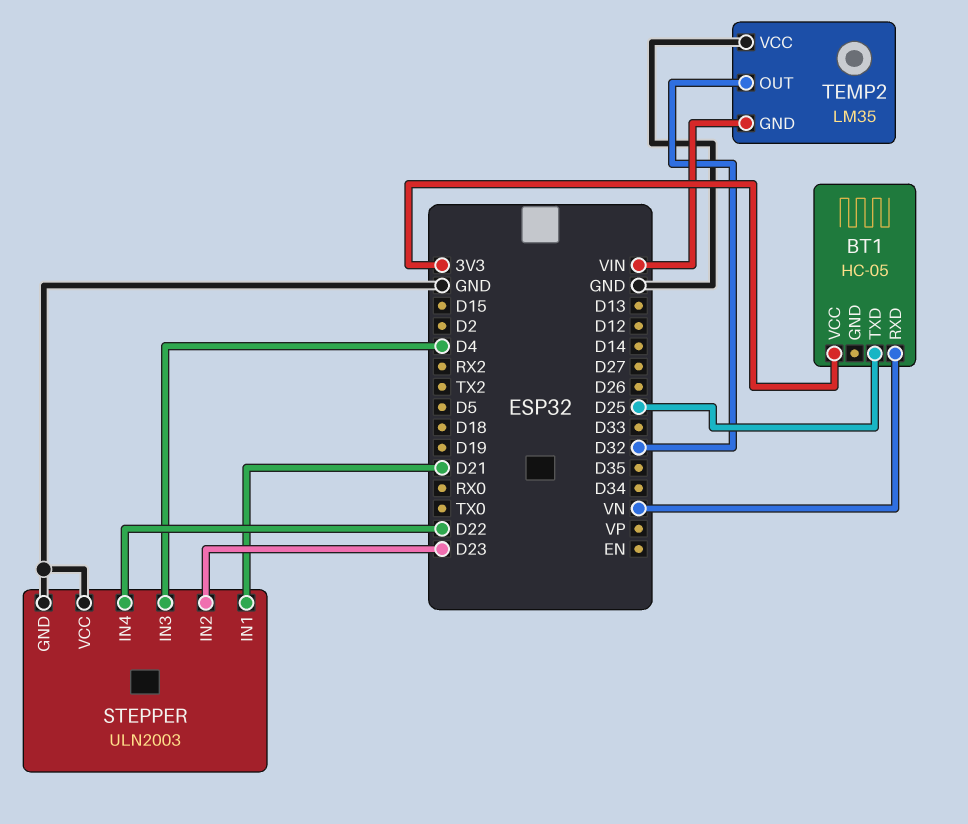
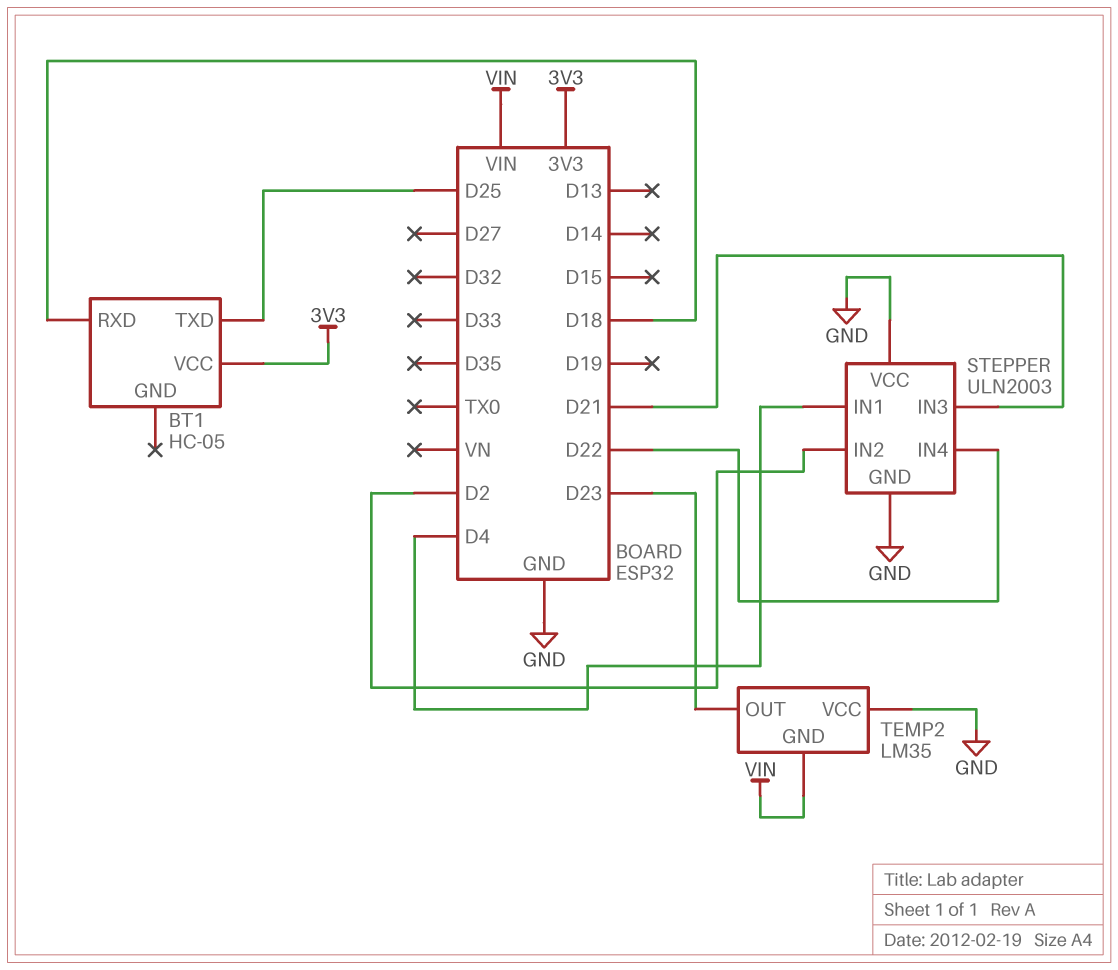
BT1 pin RXD: VN -> D18
STEPPER pin IN1: D21 -> D4
STEPPER pin IN2: D23 -> D2
STEPPER pin IN3: D4 -> D21
TEMP2 pin OUT: D32 -> D23

